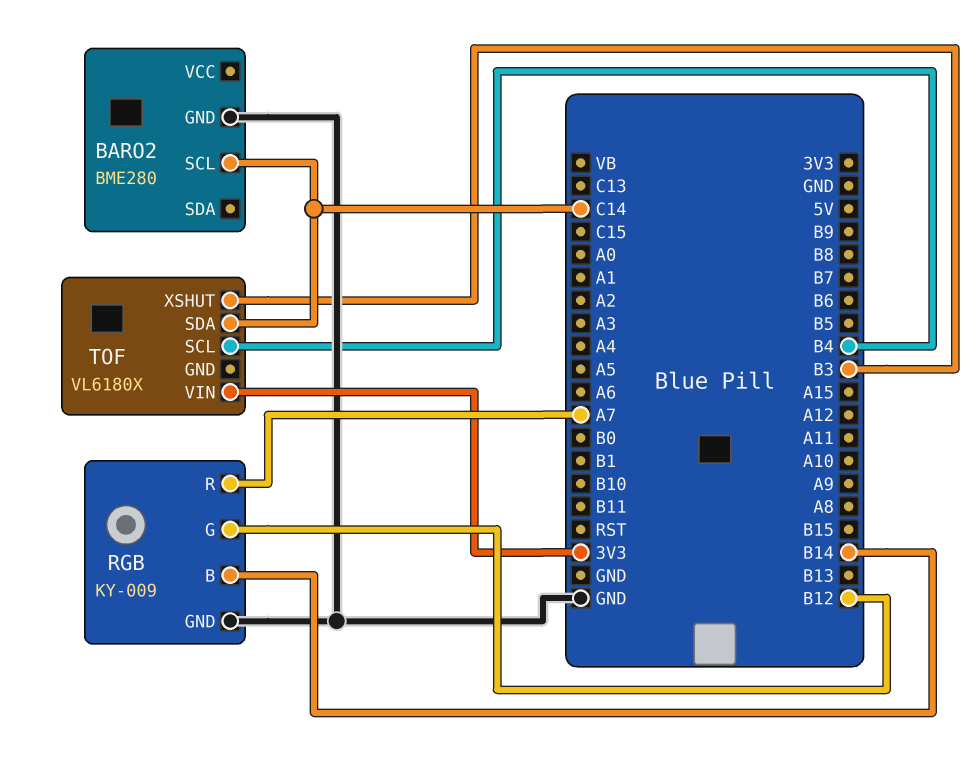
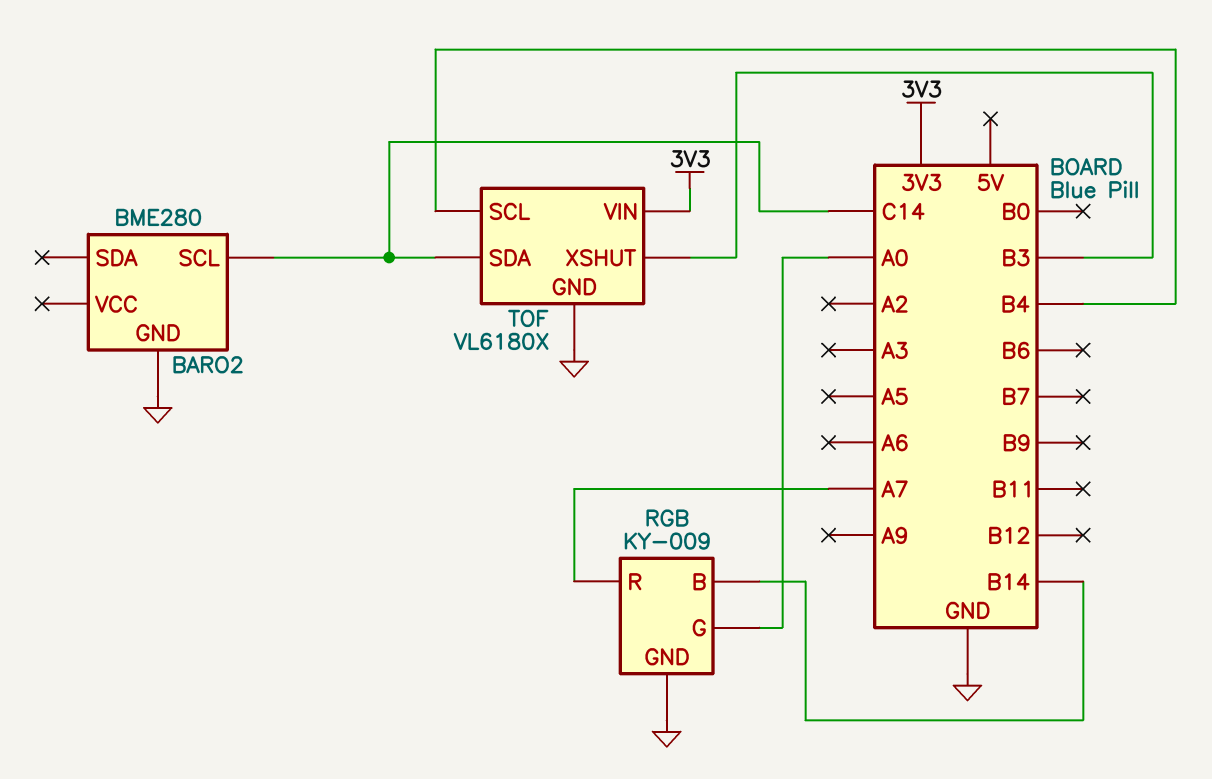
RGB pin G: B12 -> A0
TOF pin GND: none -> GND

